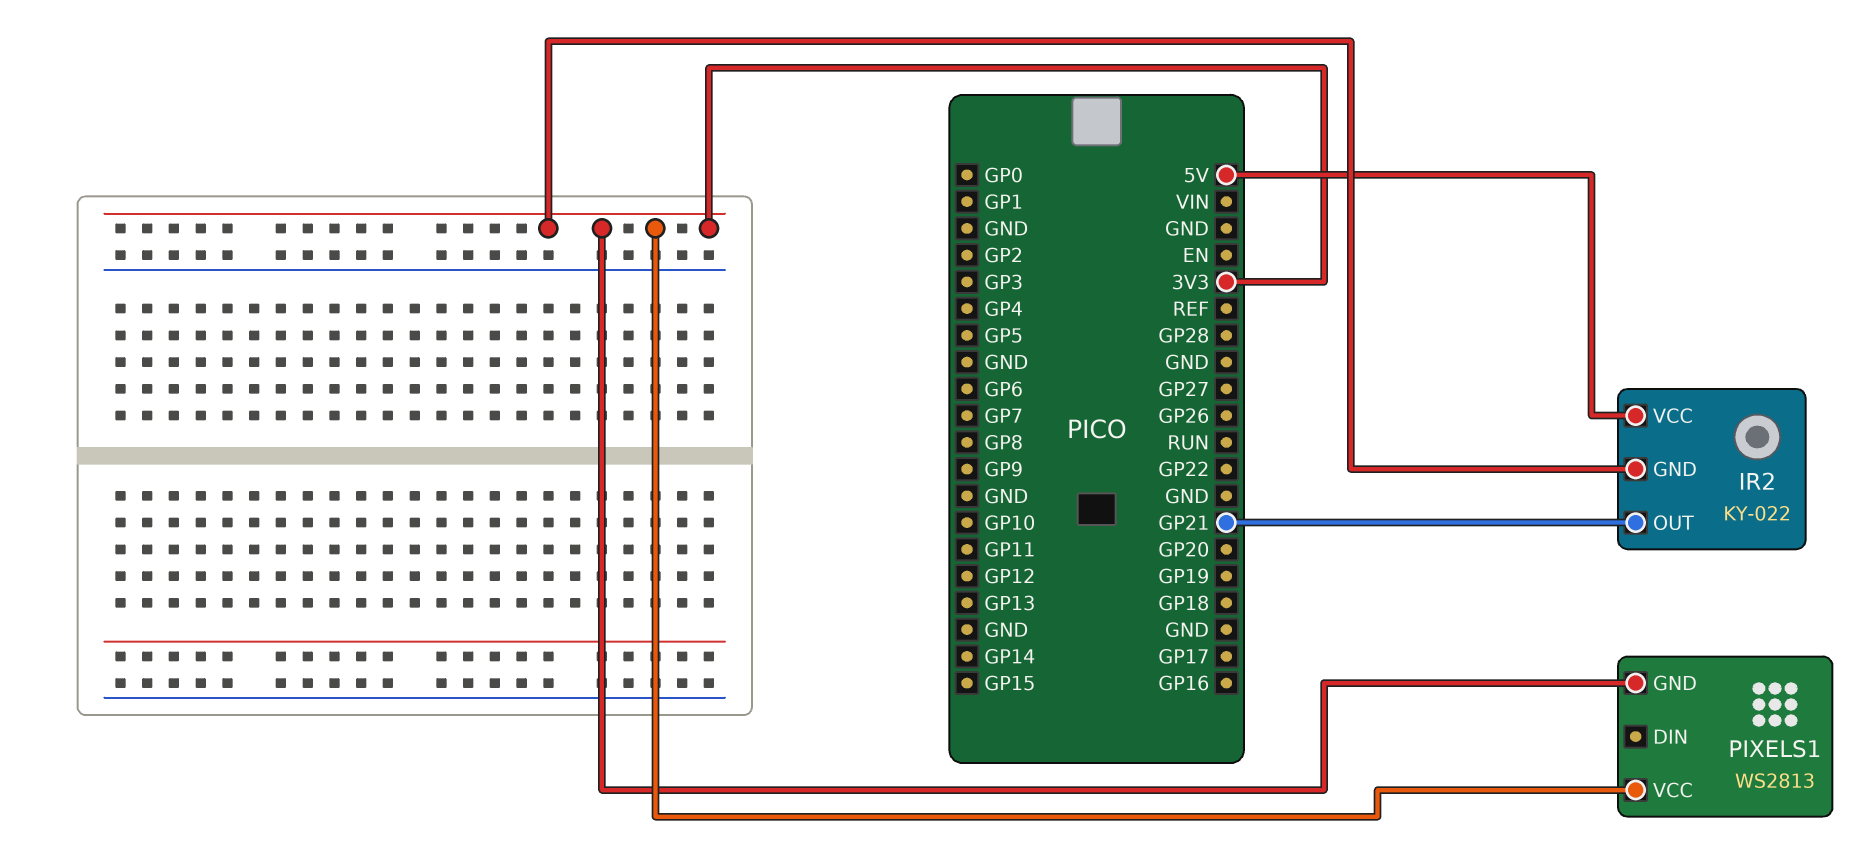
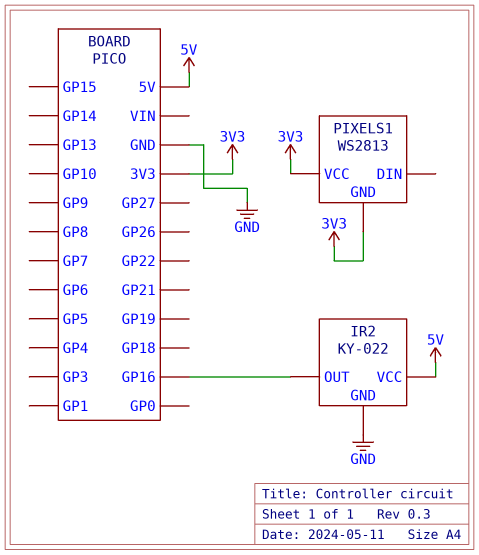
IR2 pin GND: 3V3 -> GND
IR2 pin OUT: GP21 -> GP16

